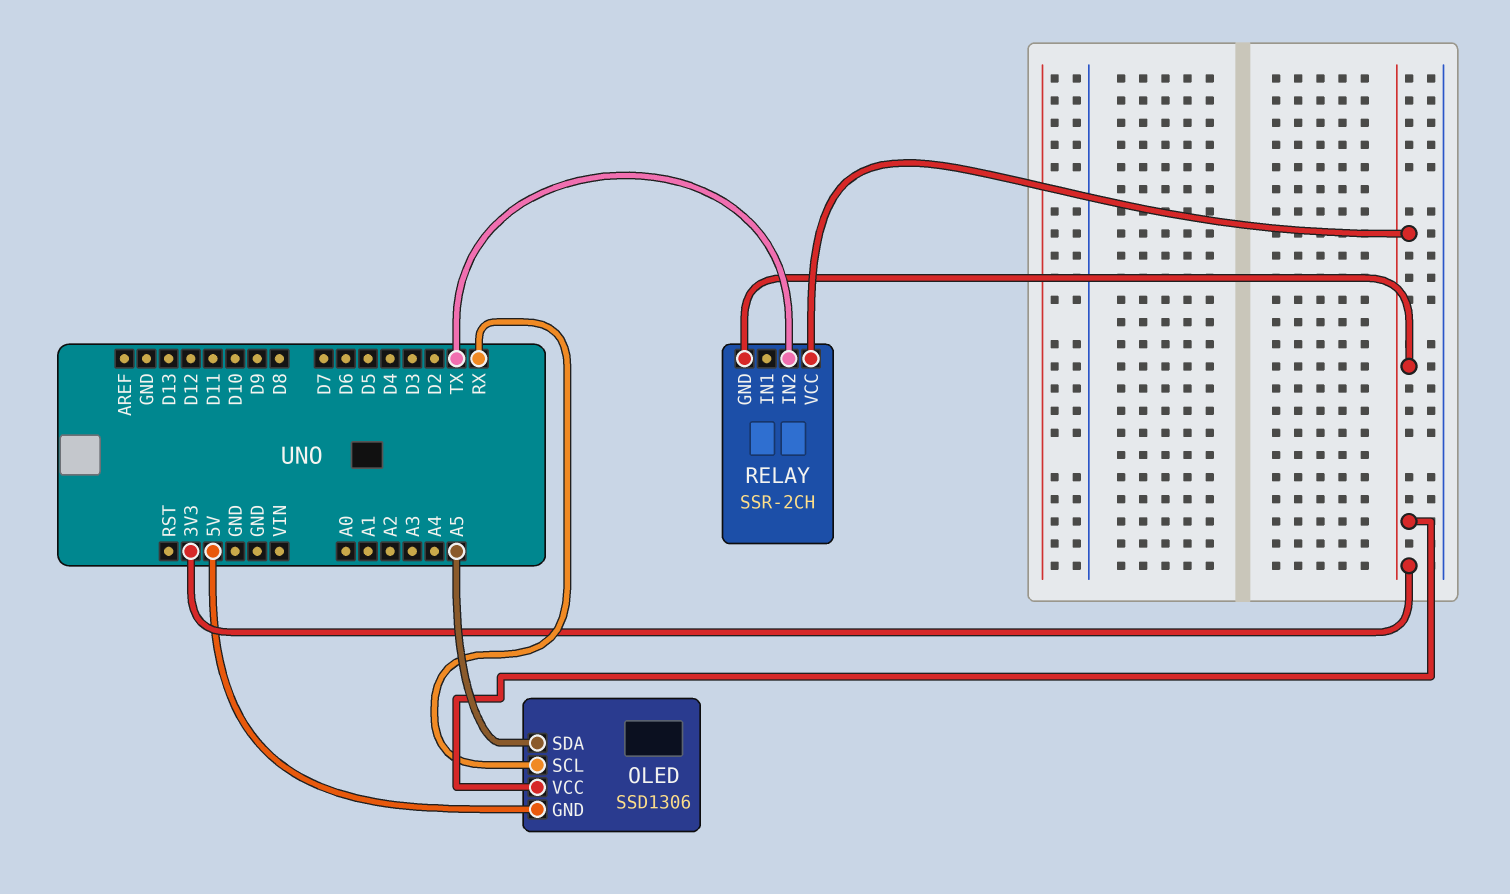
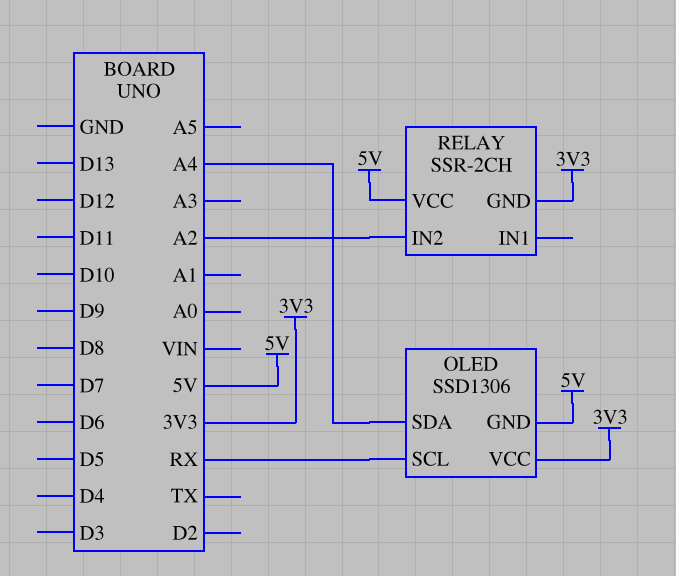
OLED pin SDA: A5 -> A4
RELAY pin IN2: TX -> A2
RELAY pin VCC: 3V3 -> 5V

